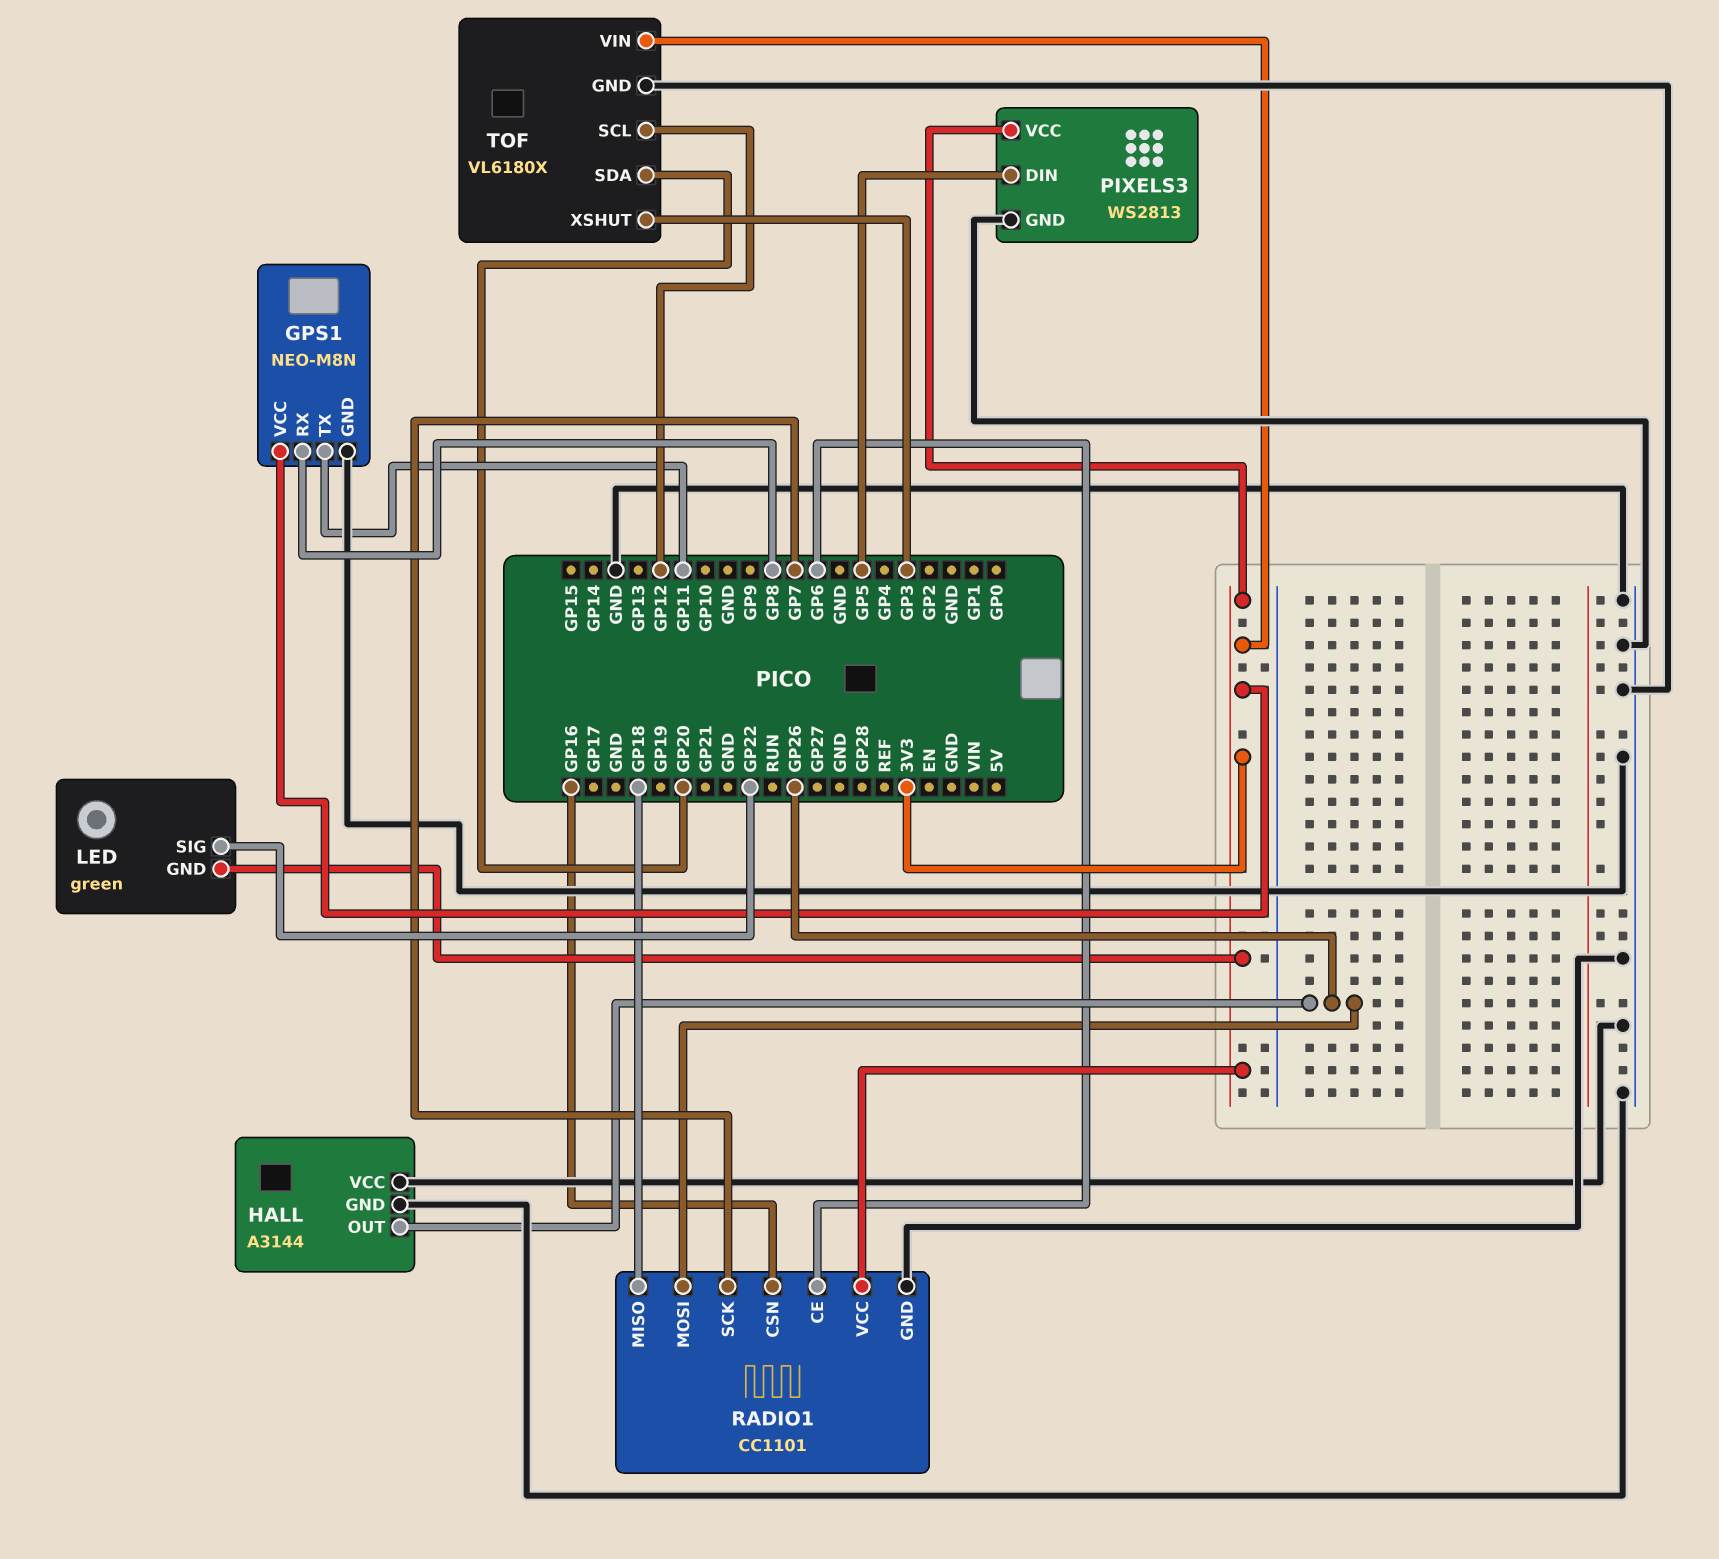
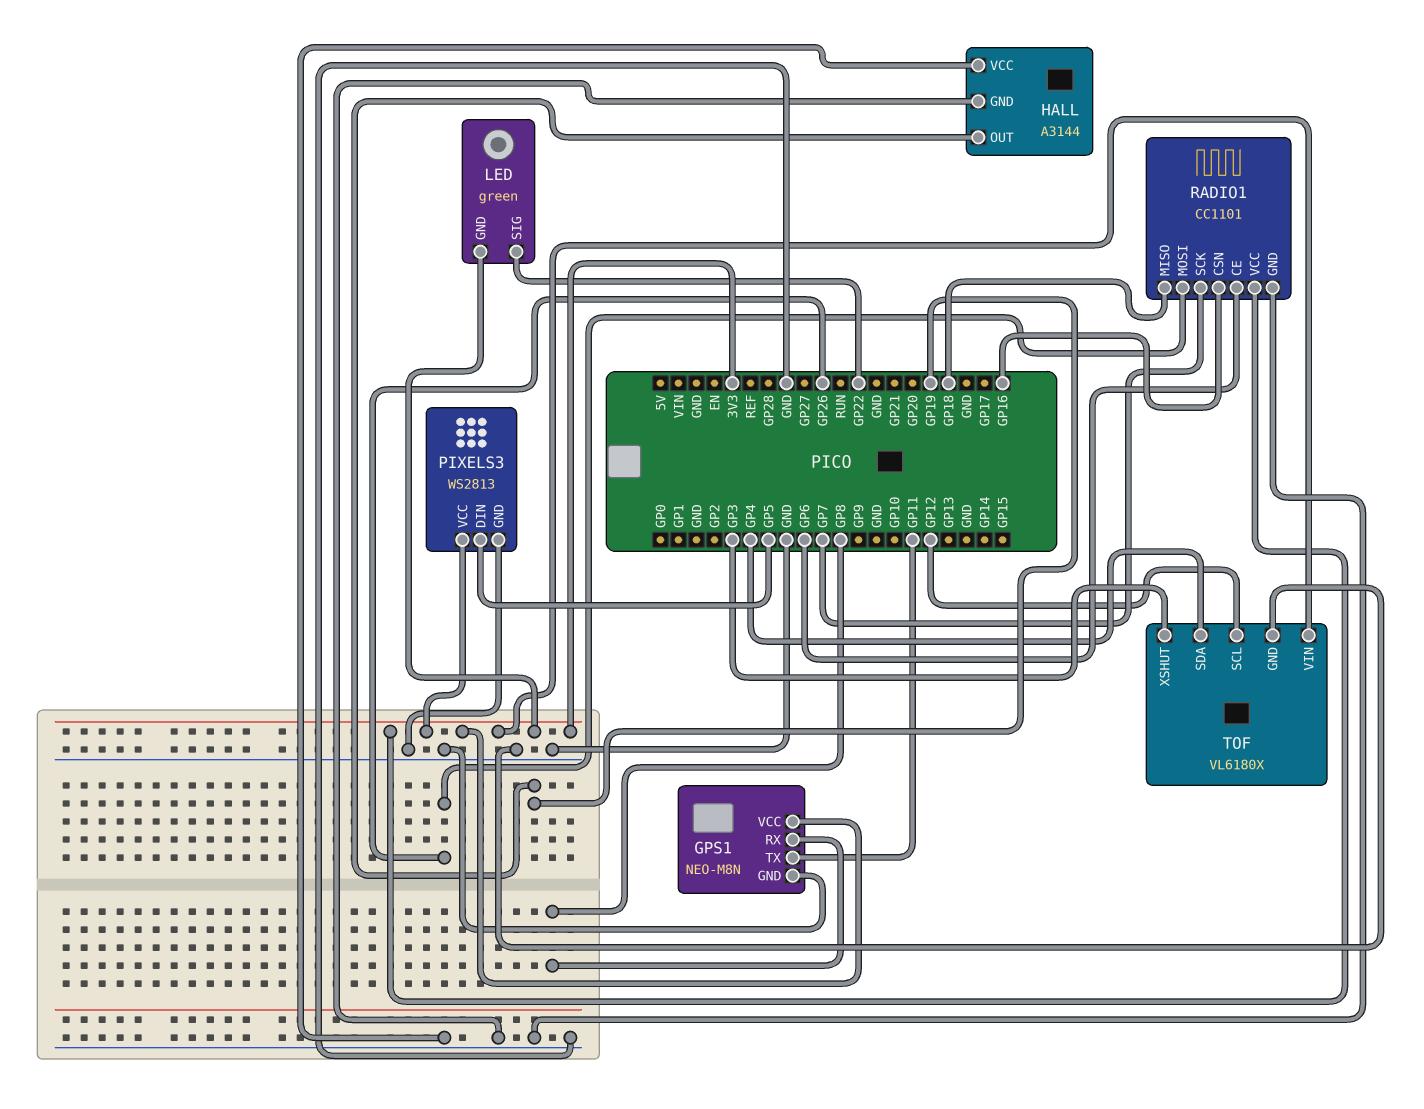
HALL pin OUT: GP26 -> GP19
TOF pin SDA: GP20 -> GP4

